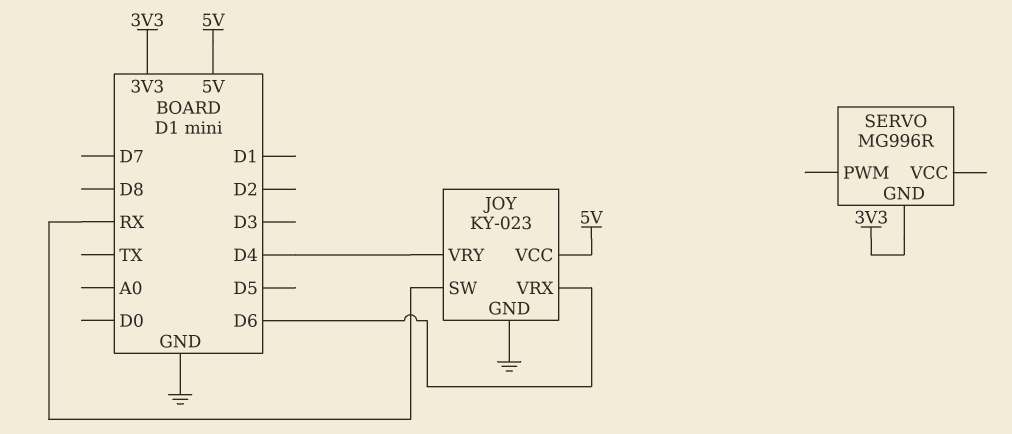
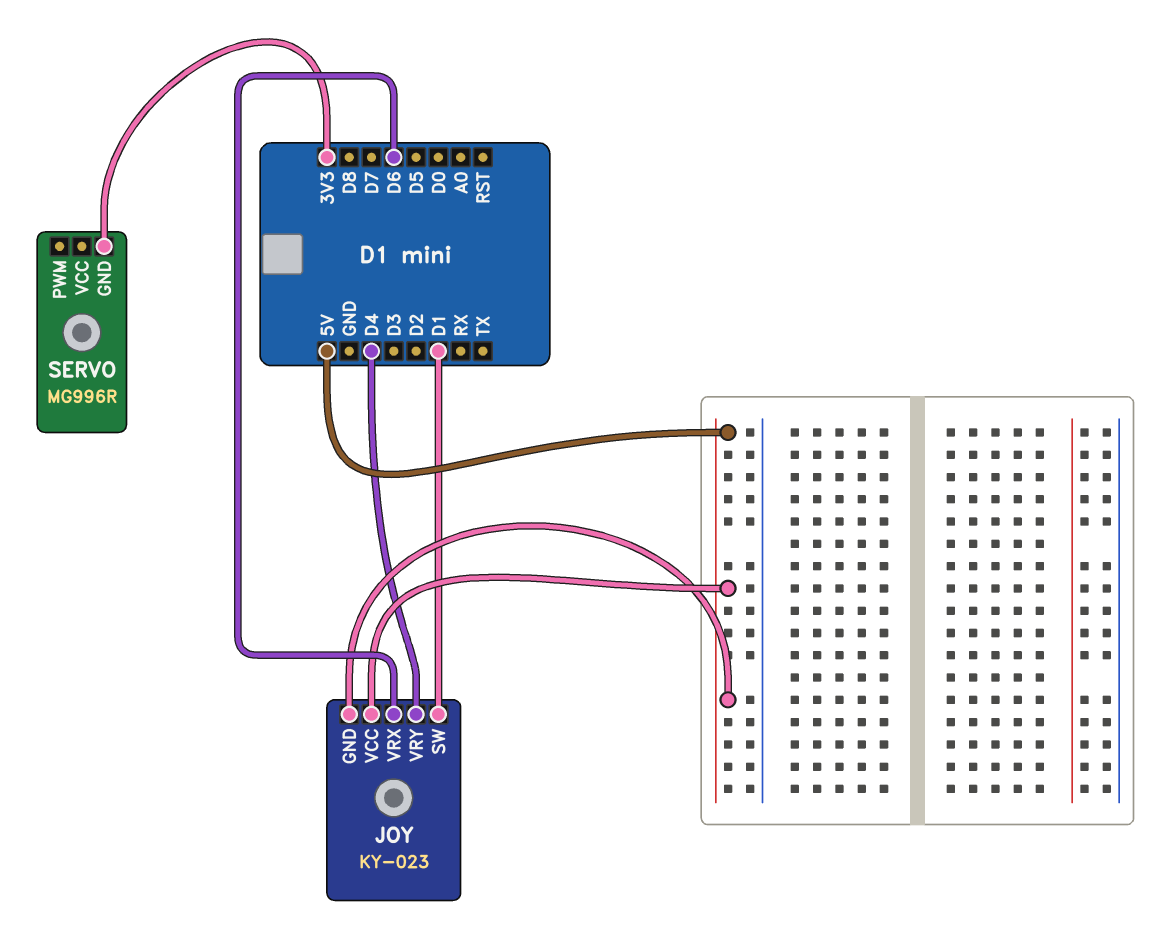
JOY pin GND: GND -> 5V
JOY pin SW: RX -> D1

